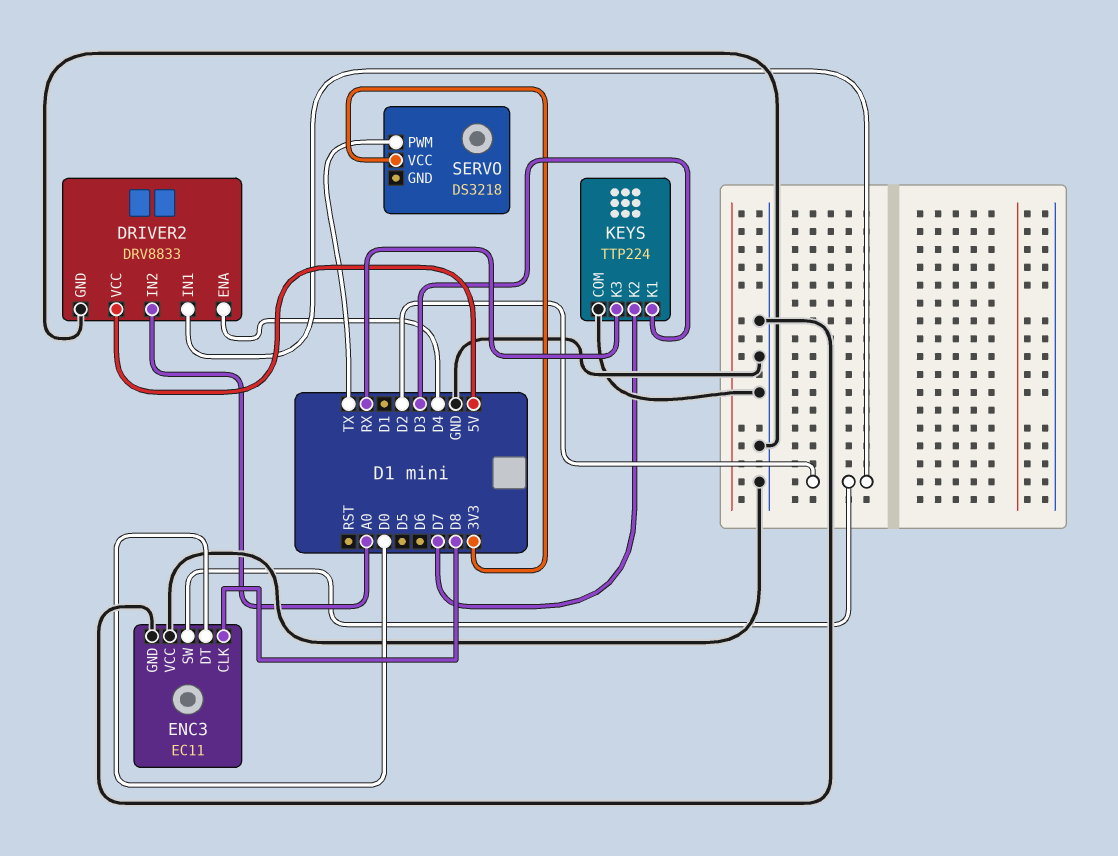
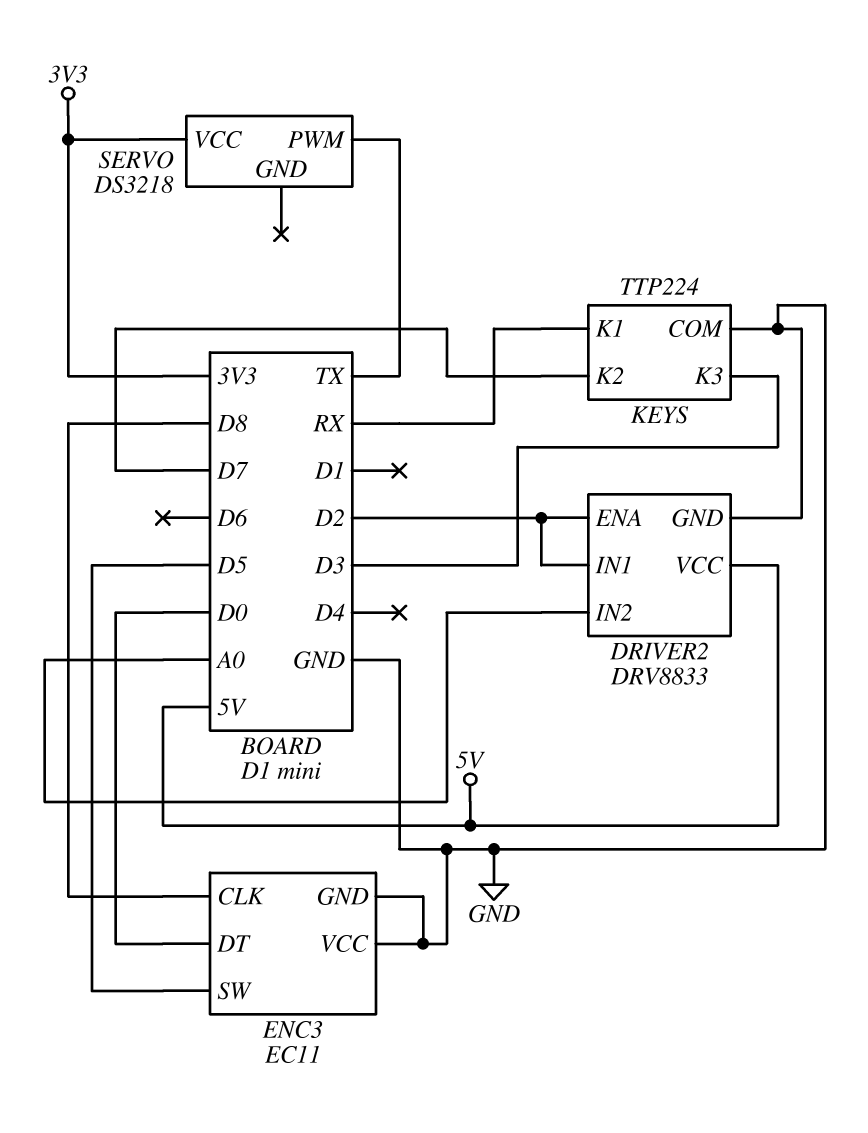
DRIVER2 pin ENA: D4 -> D2
ENC3 pin SW: D2 -> D5
KEYS pin K1: D3 -> RX
KEYS pin K3: RX -> D3

